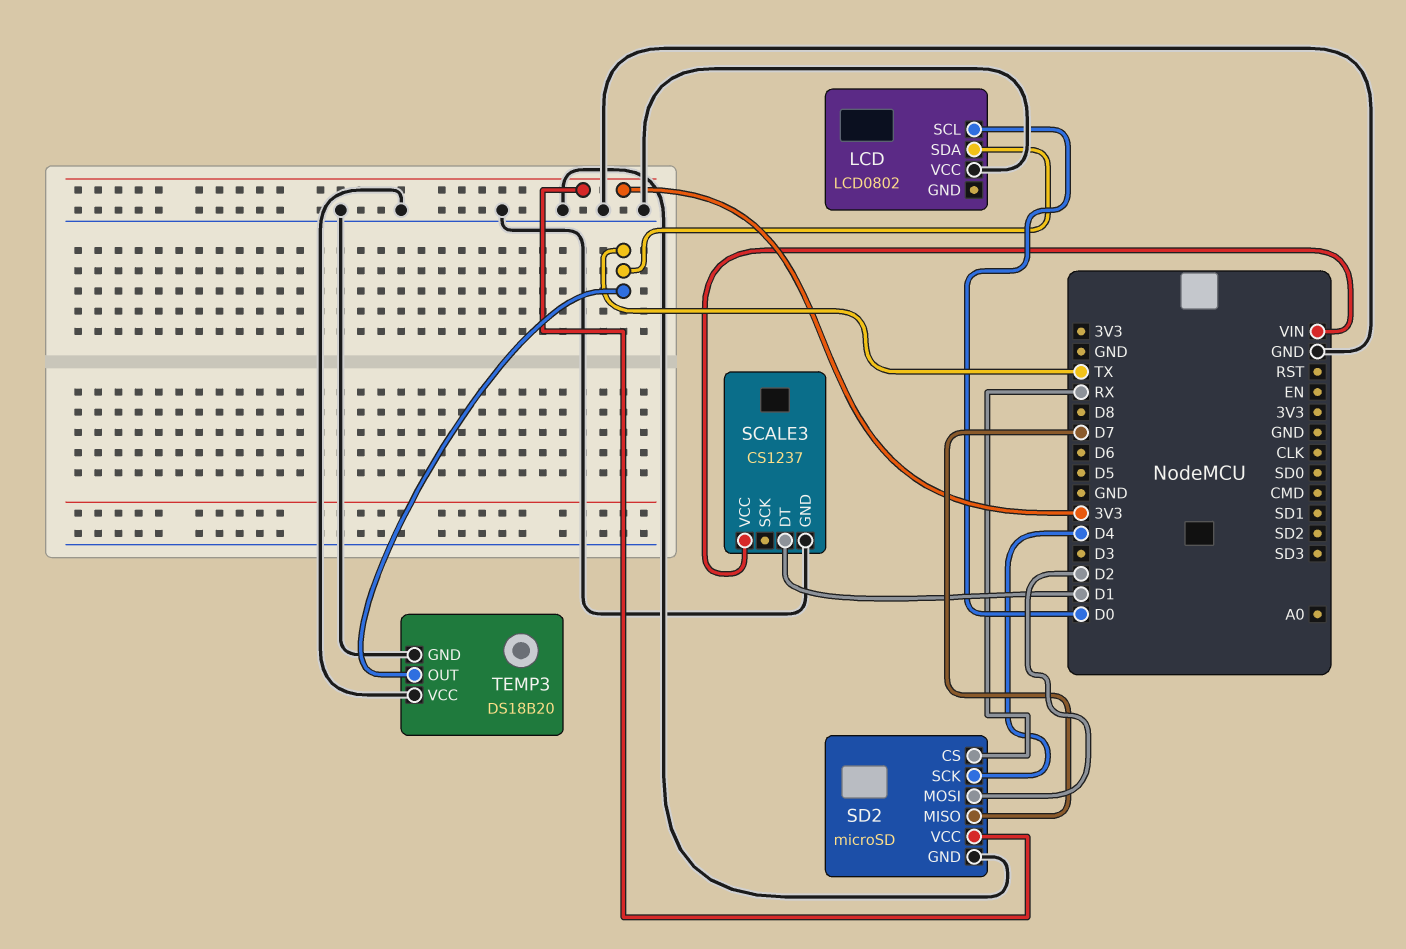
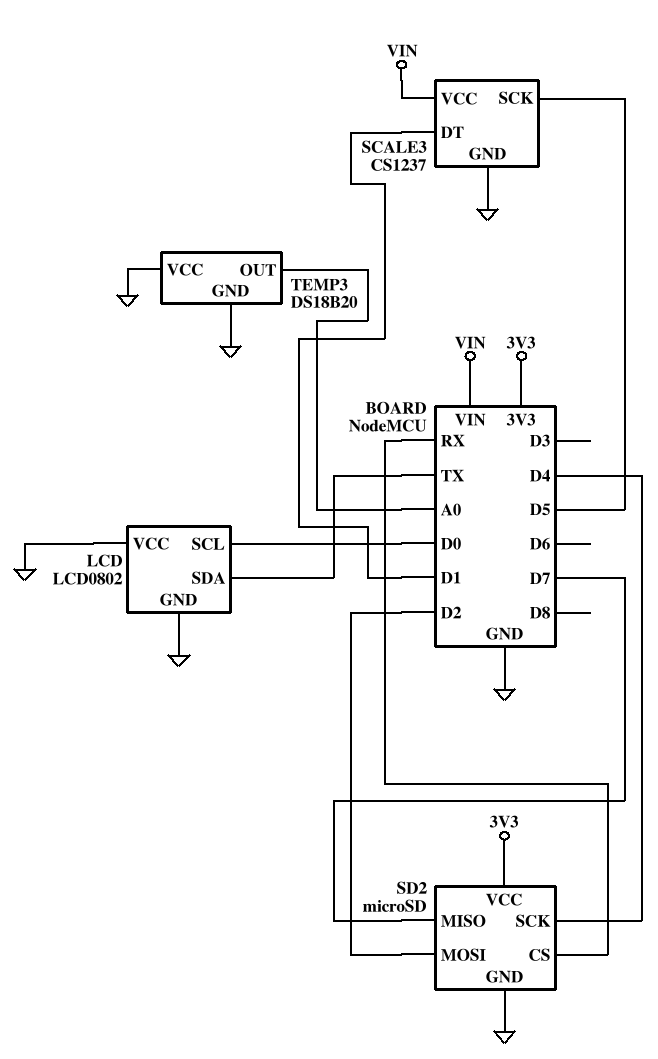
LCD pin GND: none -> GND
SCALE3 pin SCK: none -> D5
TEMP3 pin OUT: TX -> A0

